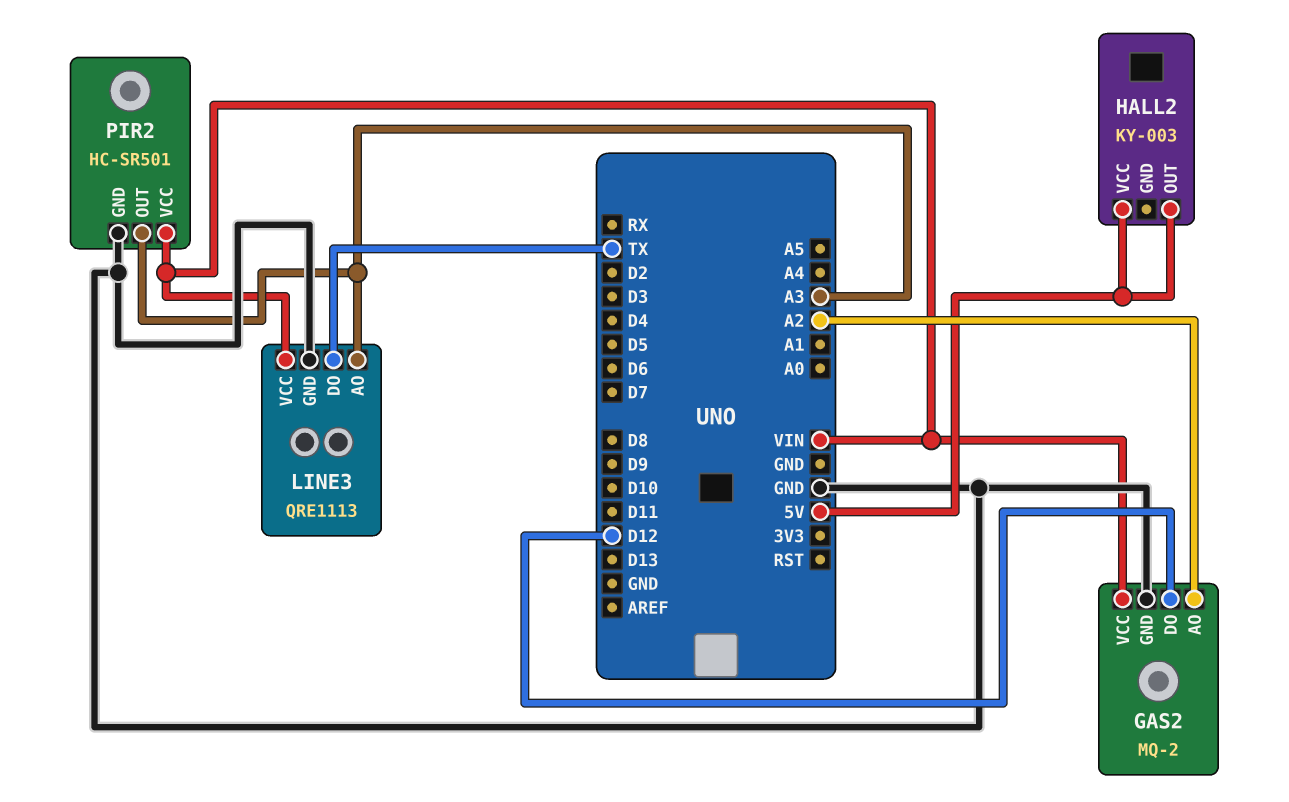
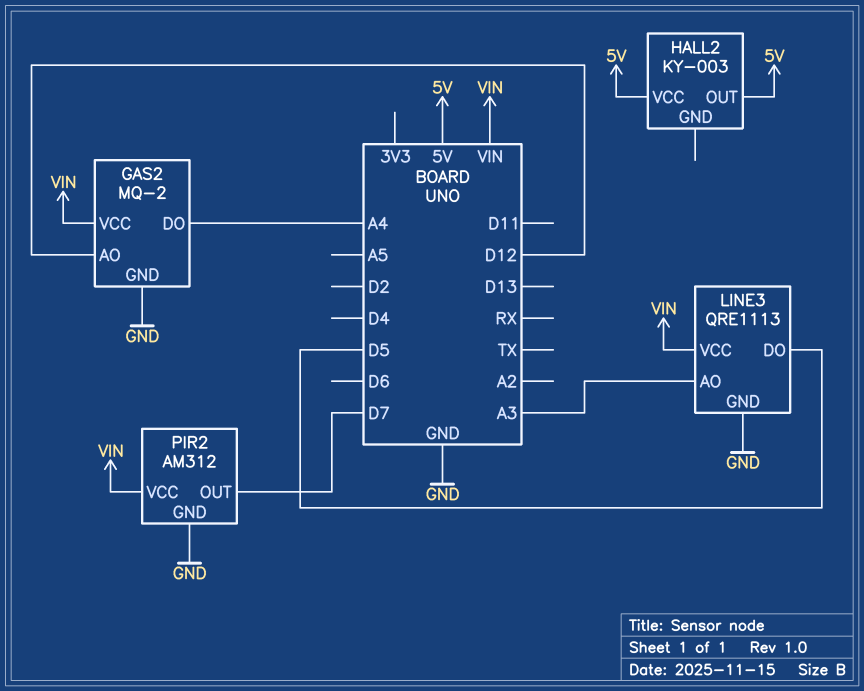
GAS2 pin AO: A2 -> D12
GAS2 pin DO: D12 -> A4
LINE3 pin DO: TX -> D5
PIR2: HC-SR501 -> AM312
PIR2 pin OUT: A3 -> D7

